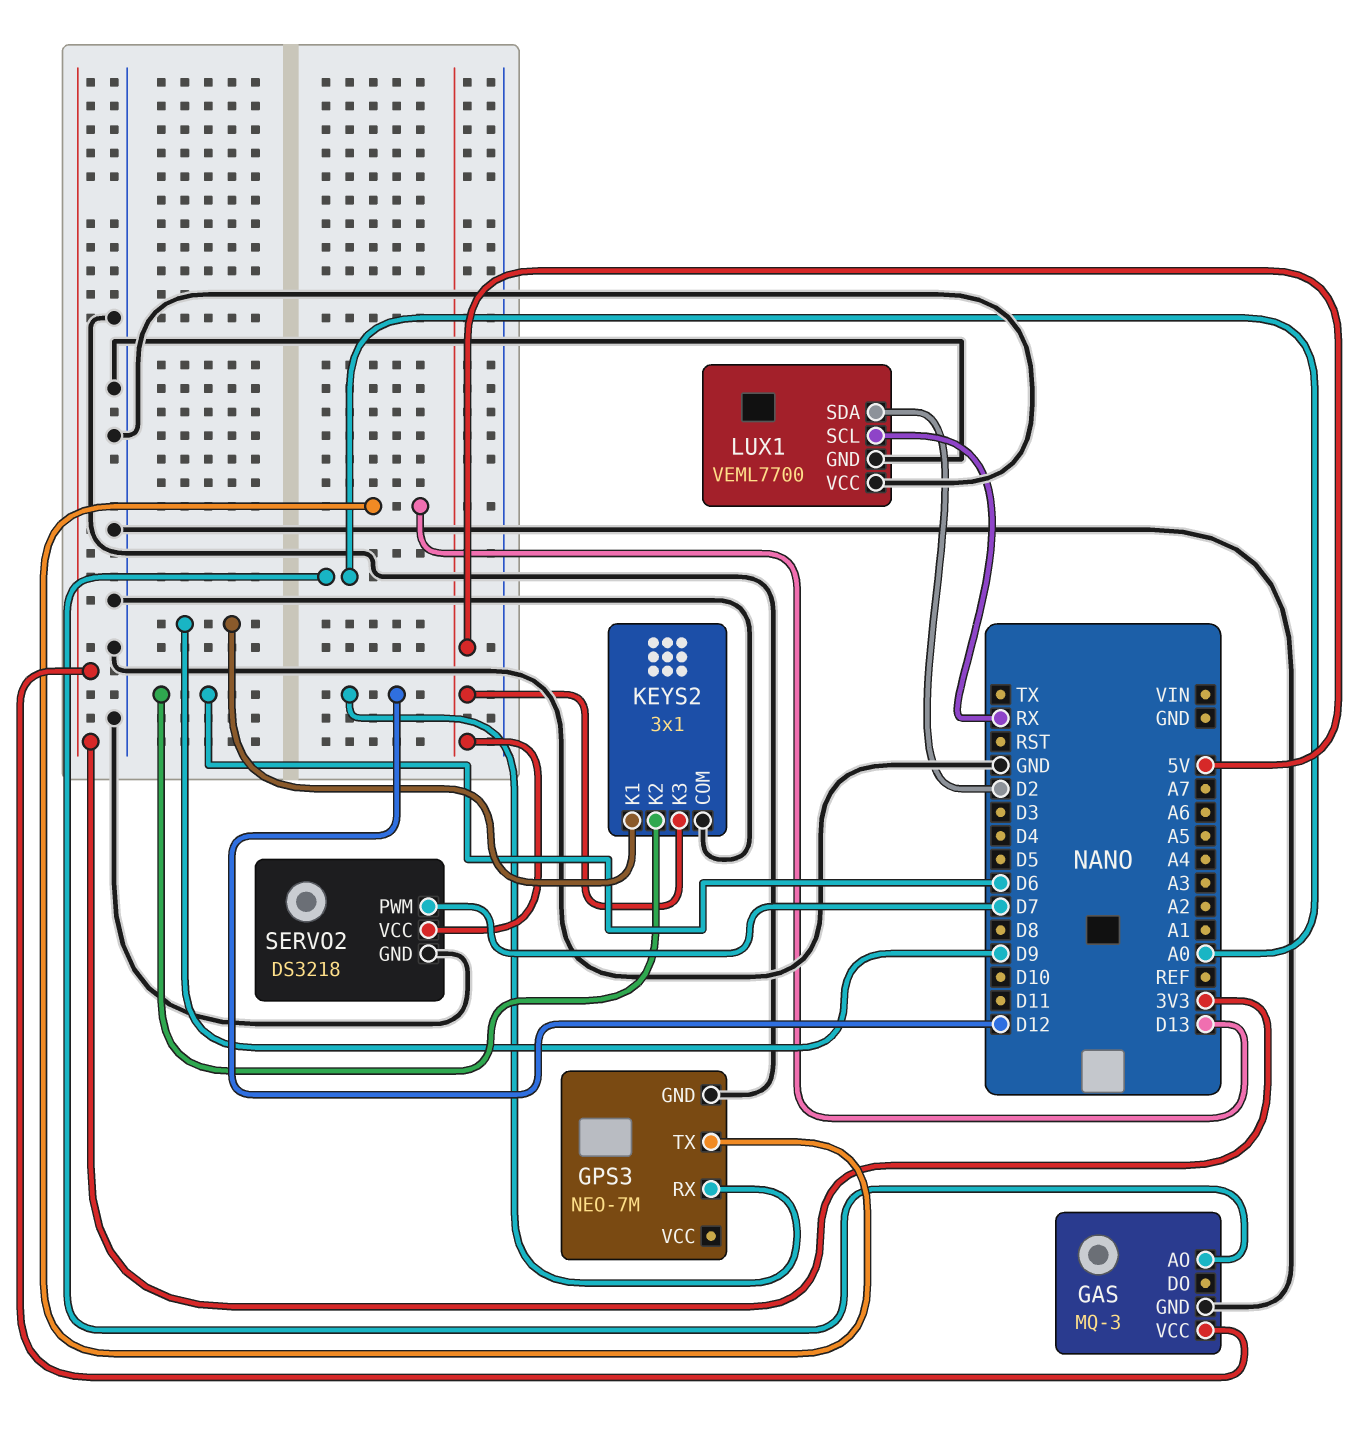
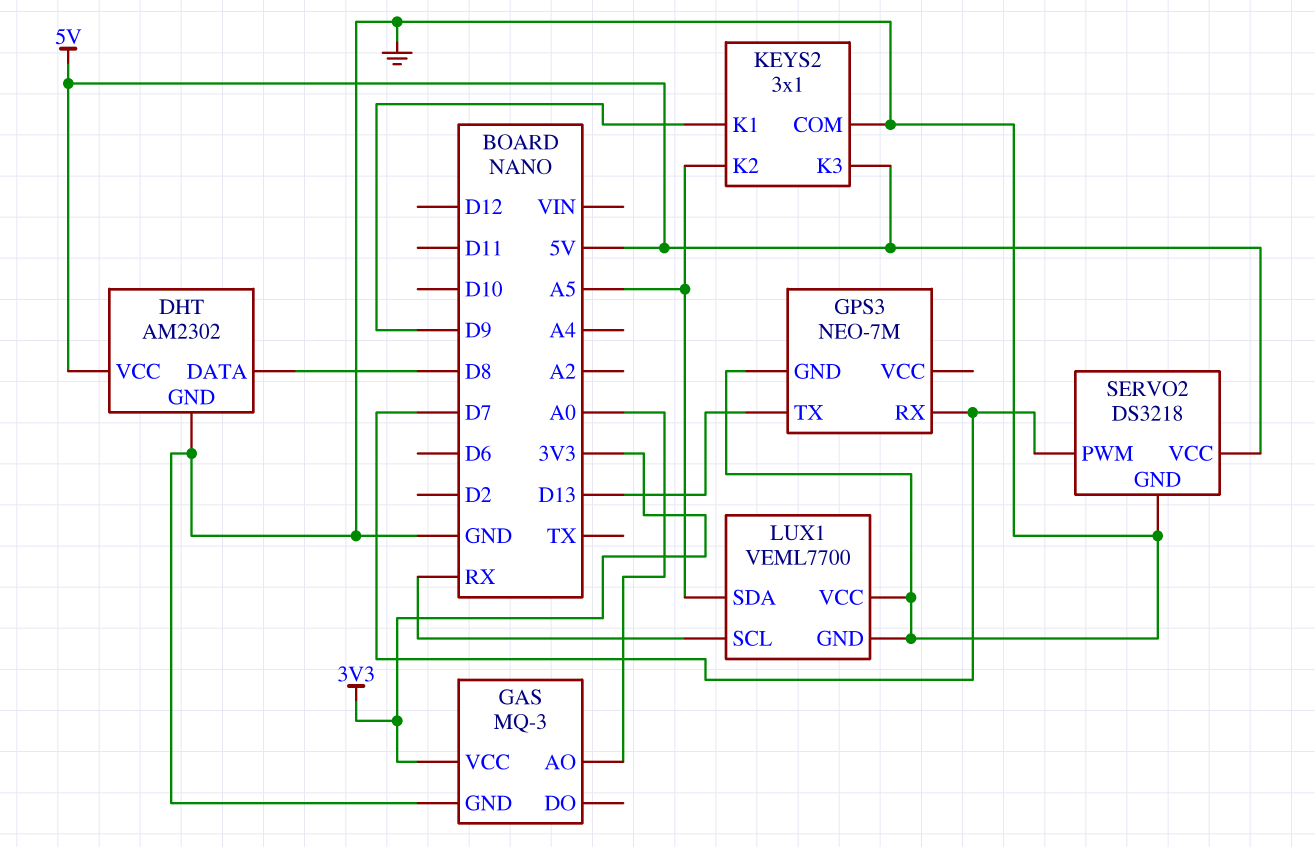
DHT: none -> AM2302
DHT pin DATA: none -> D8
DHT pin GND: none -> GND
DHT pin VCC: none -> 5V
GPS3 pin RX: D12 -> D7
KEYS2 pin K2: D6 -> A5
LUX1 pin SDA: D2 -> A5

